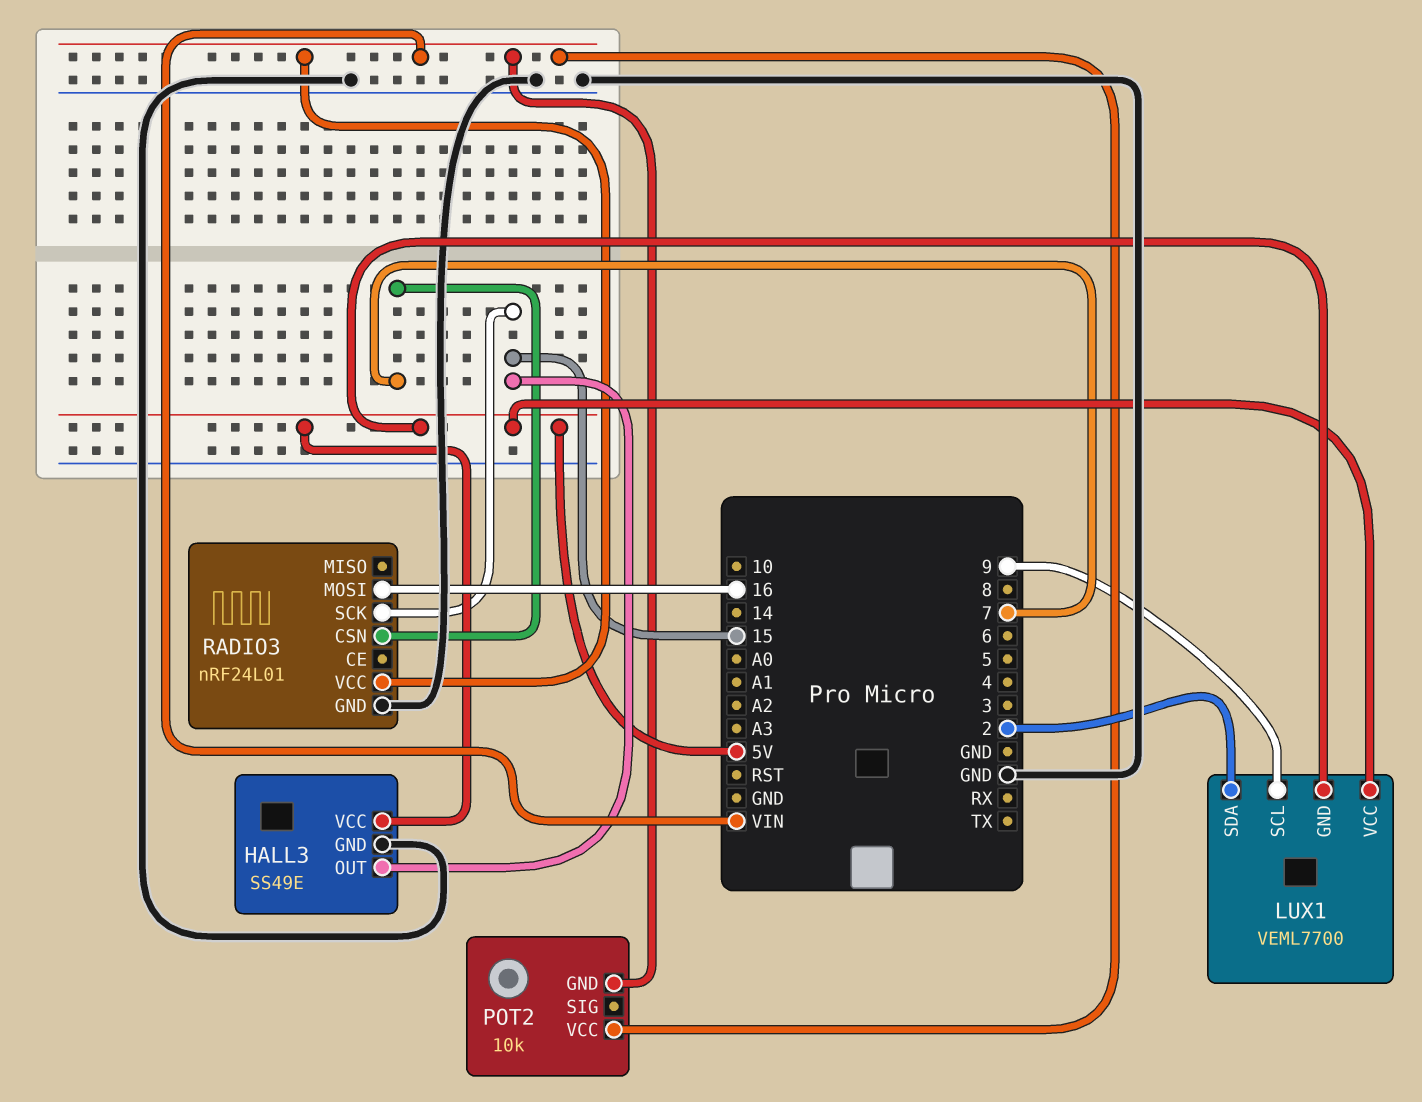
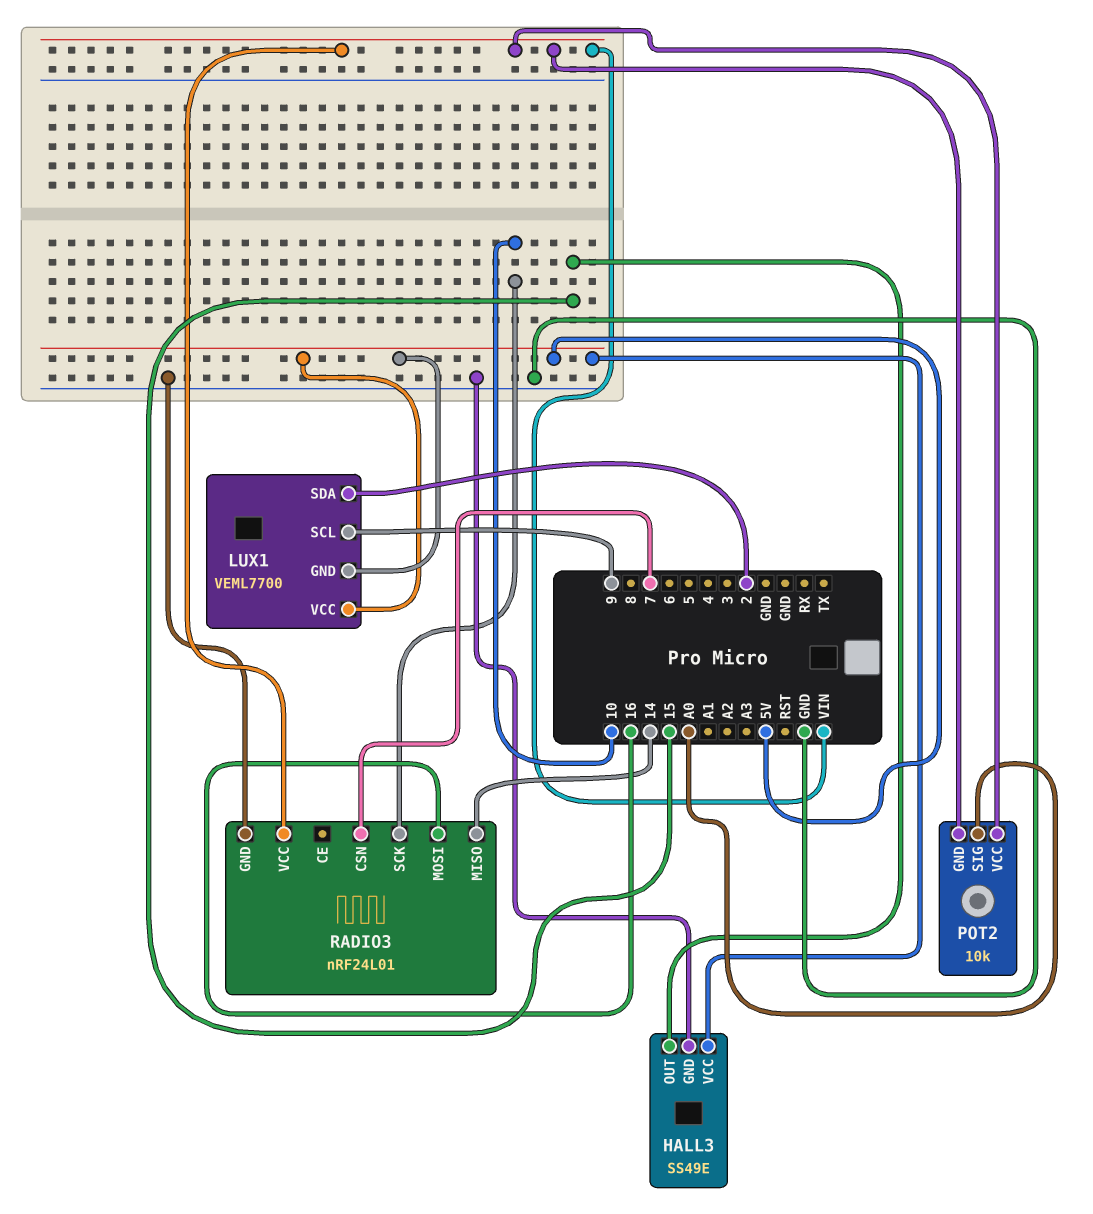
POT2 pin SIG: none -> A0
RADIO3 pin MISO: none -> 14
RADIO3 pin SCK: 15 -> 10

